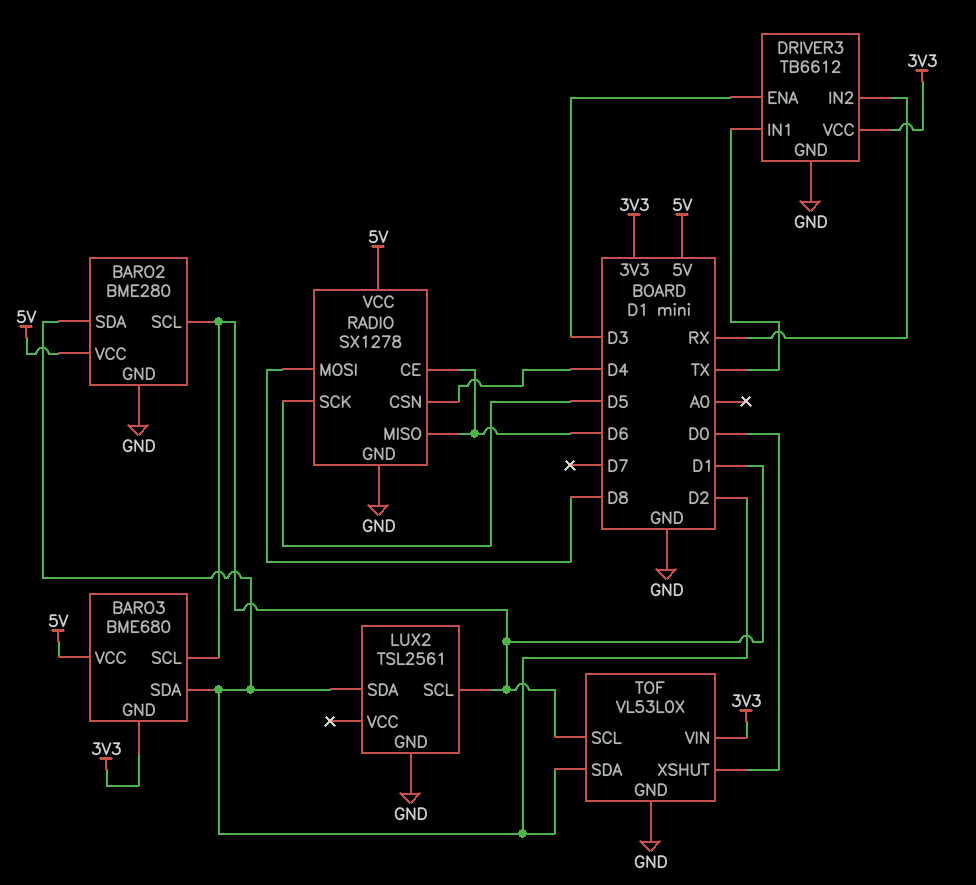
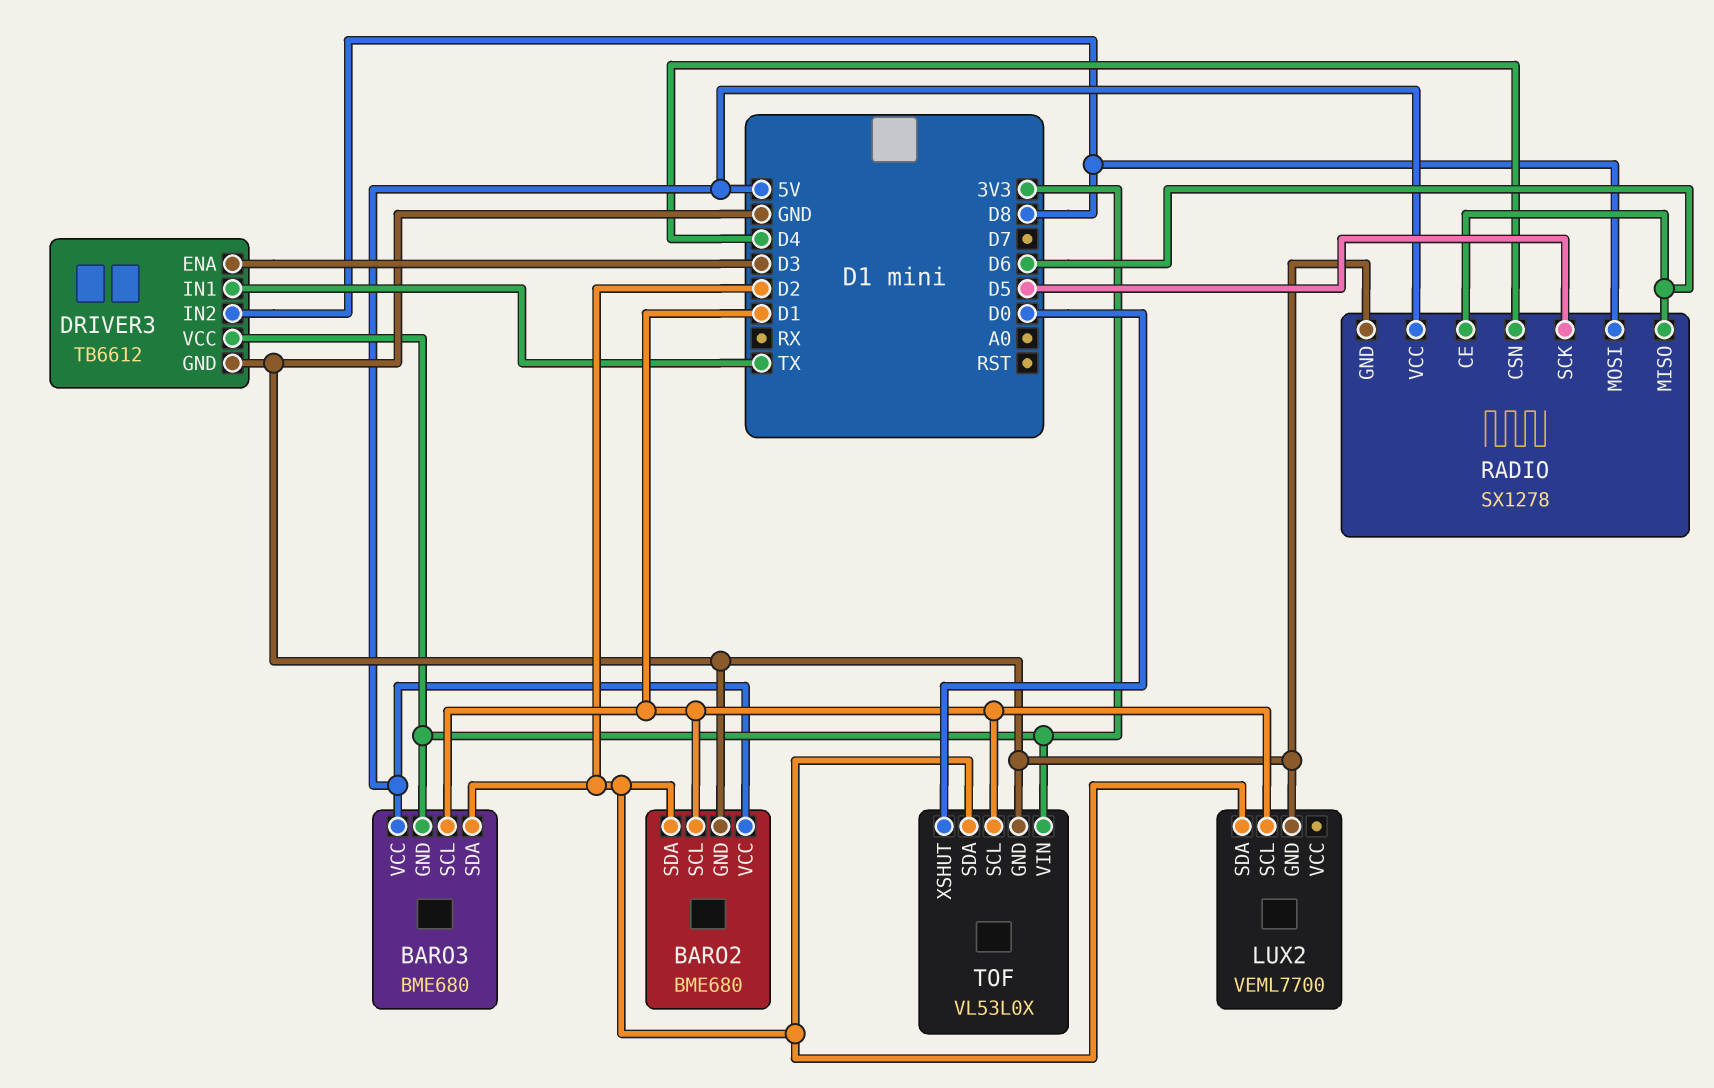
BARO2: BME280 -> BME680
DRIVER3 pin IN2: RX -> D8
LUX2: TSL2561 -> VEML7700

